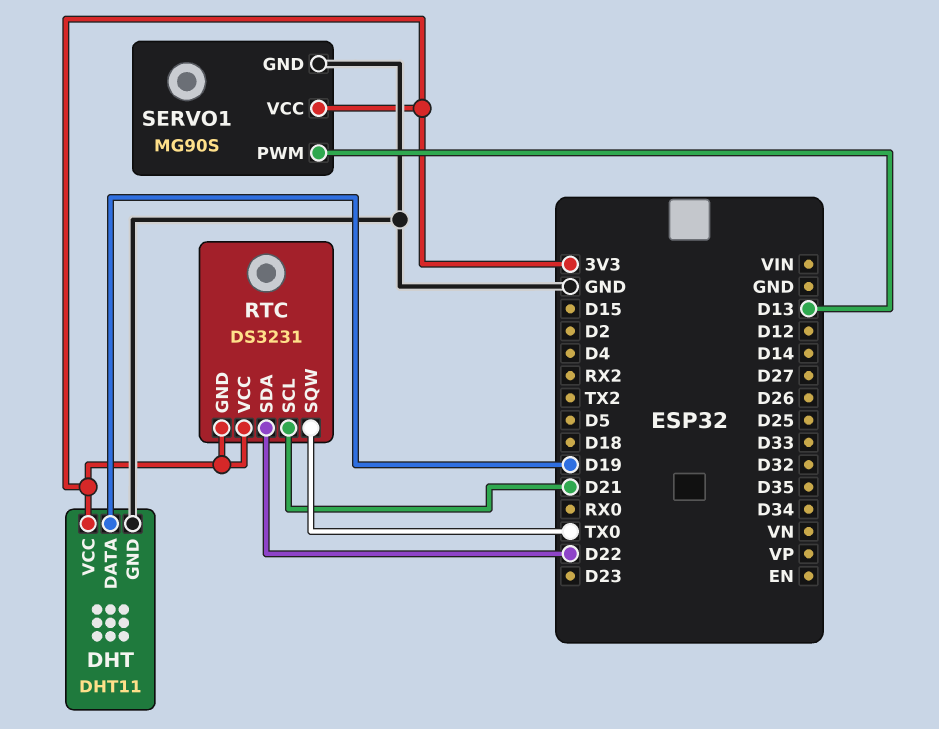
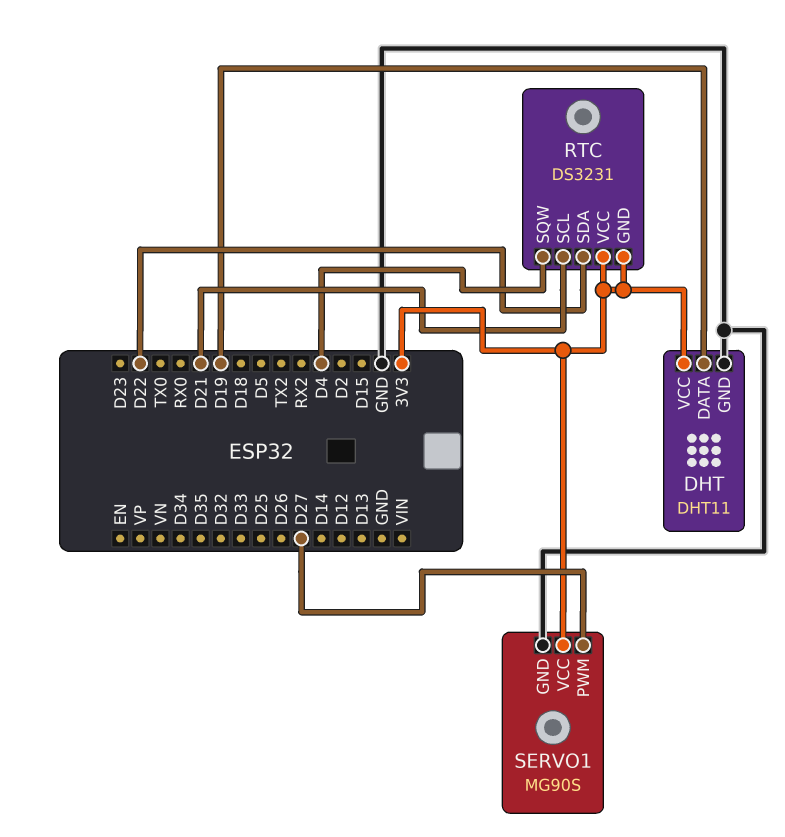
RTC pin SQW: TX0 -> D4
SERVO1 pin PWM: D13 -> D27

